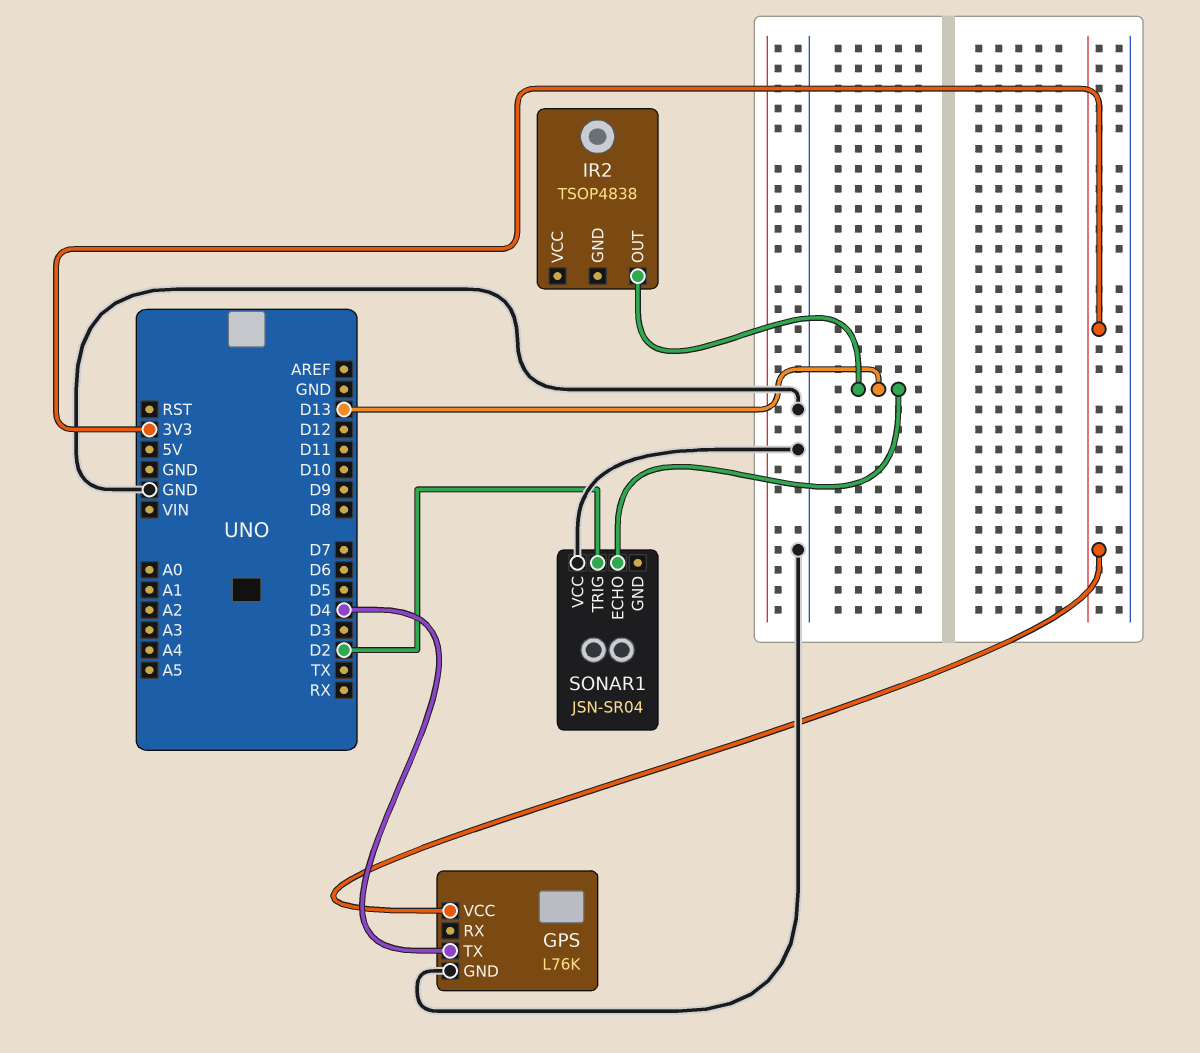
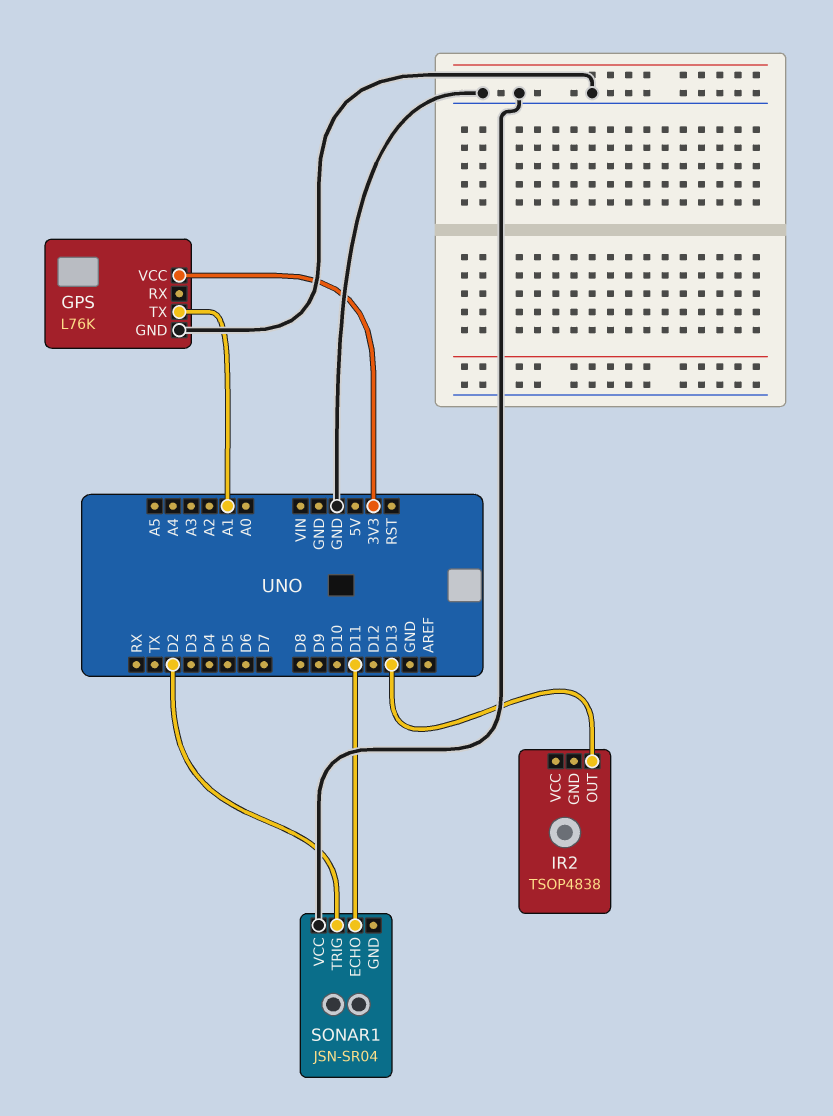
GPS pin TX: D4 -> A1
SONAR1 pin ECHO: D13 -> D11

